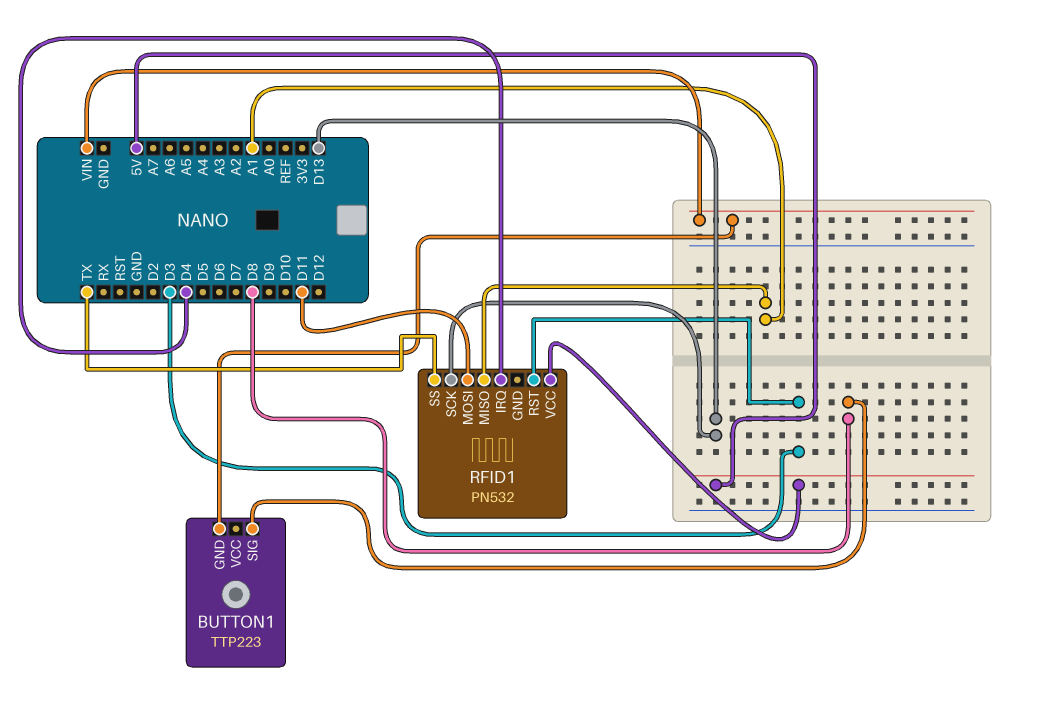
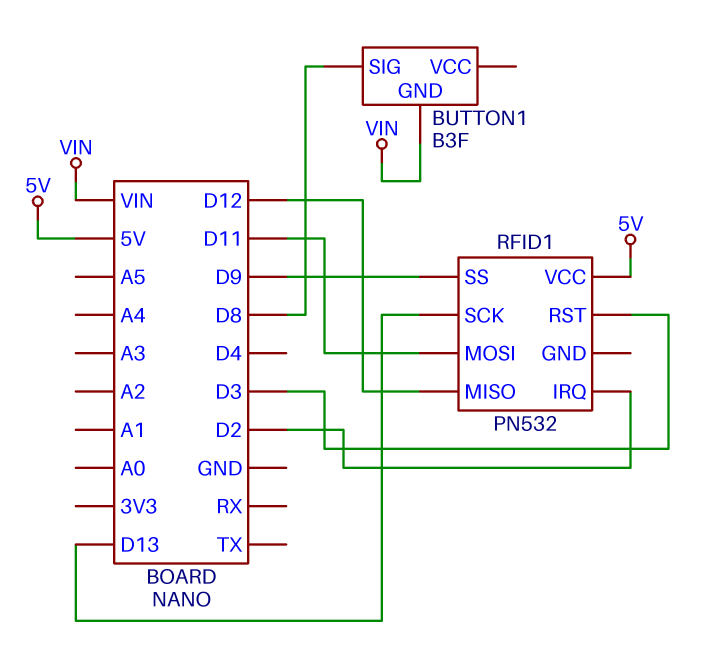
BUTTON1: TTP223 -> B3F
RFID1 pin IRQ: D4 -> D2
RFID1 pin MISO: A1 -> D12
RFID1 pin SS: TX -> D9

